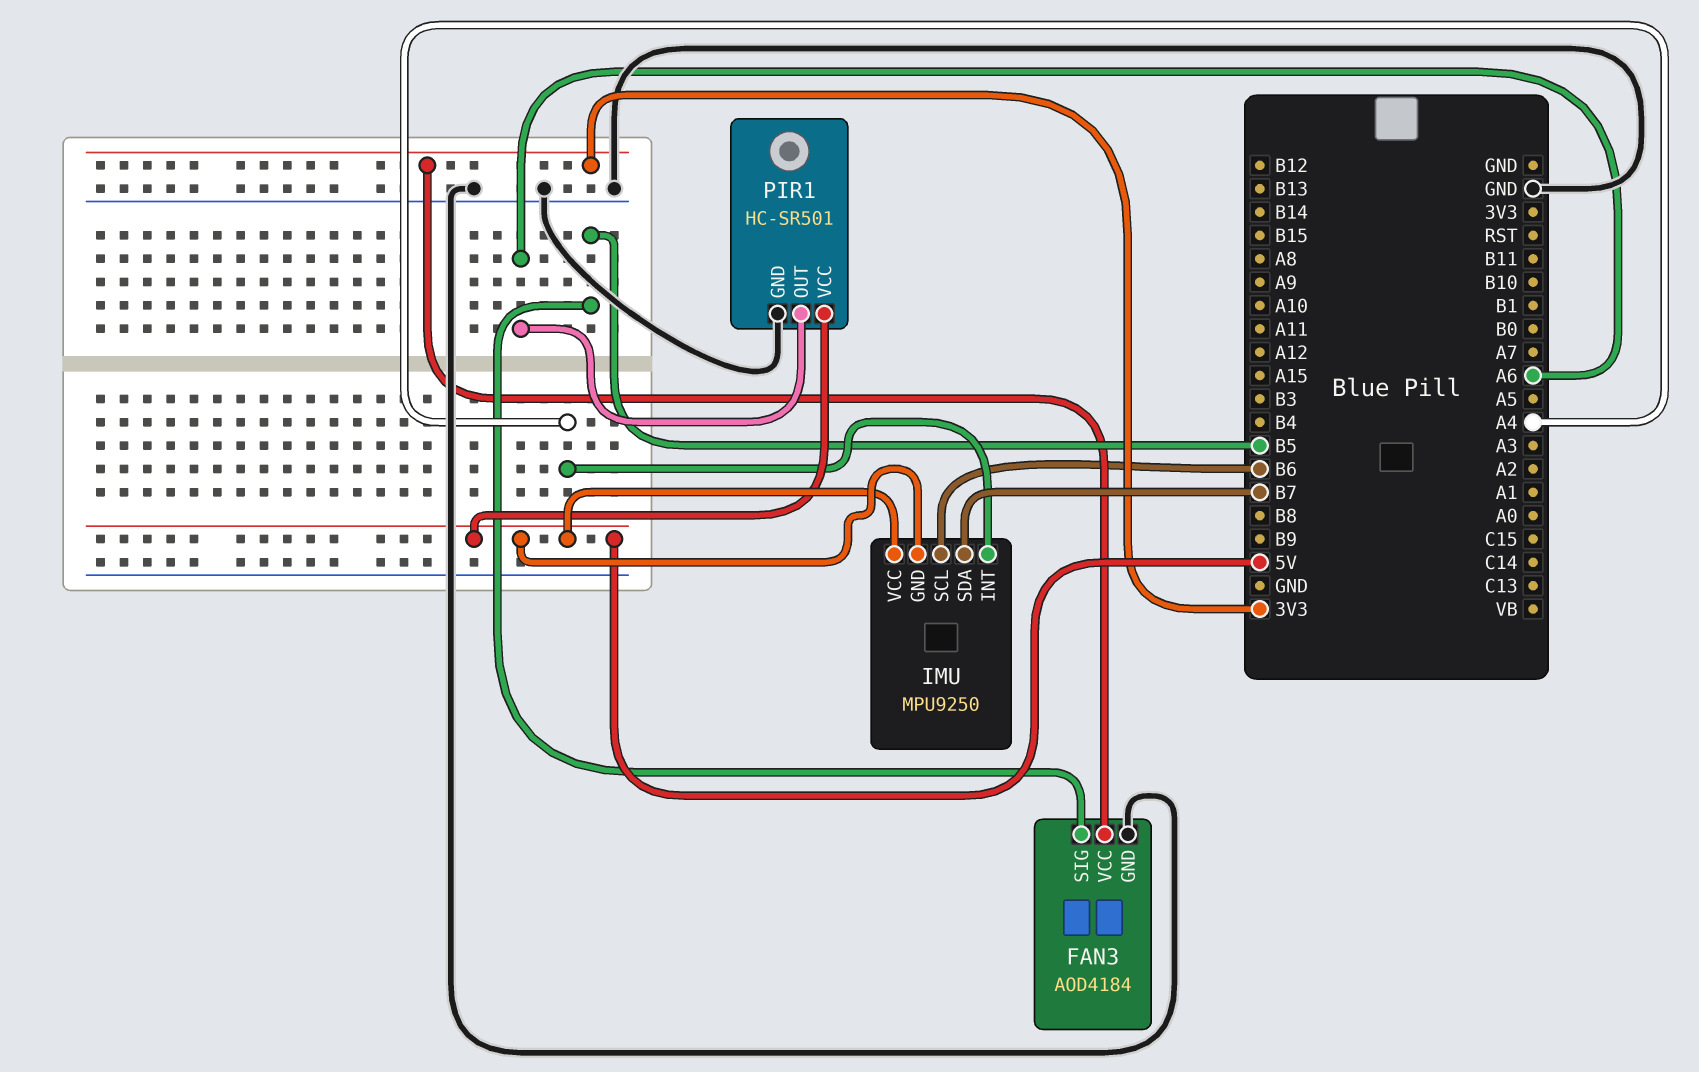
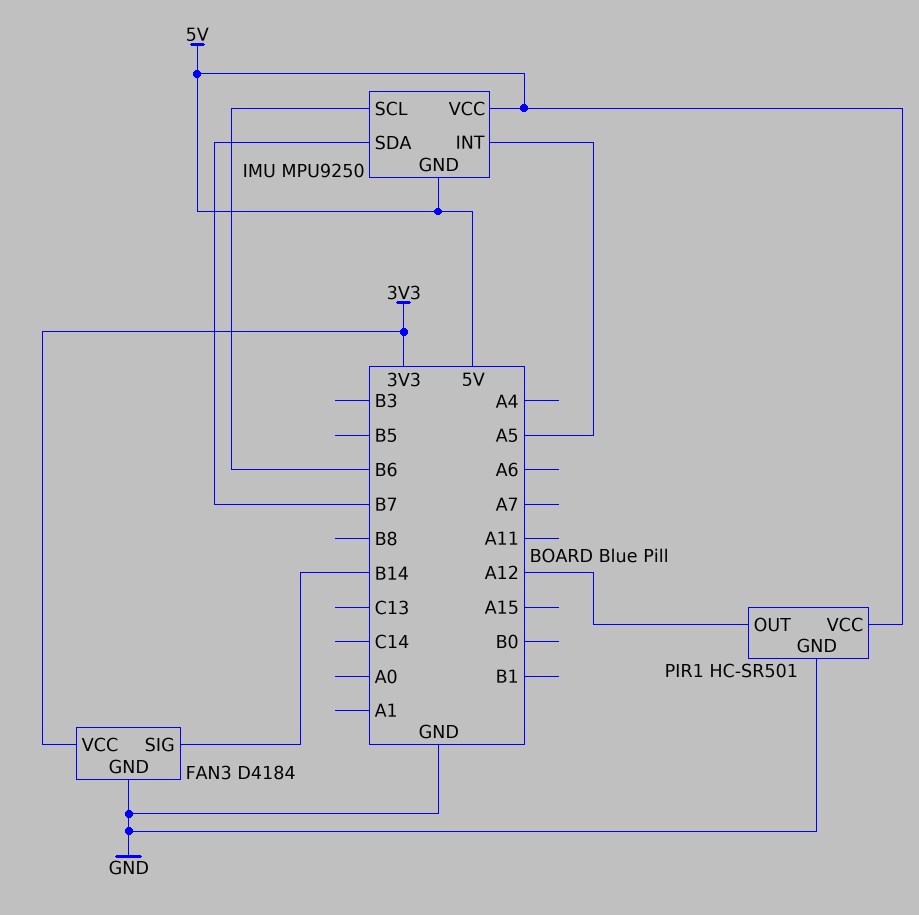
FAN3: AOD4184 -> D4184
FAN3 pin SIG: B5 -> B14
IMU pin INT: A4 -> A5
PIR1 pin OUT: A6 -> A12

